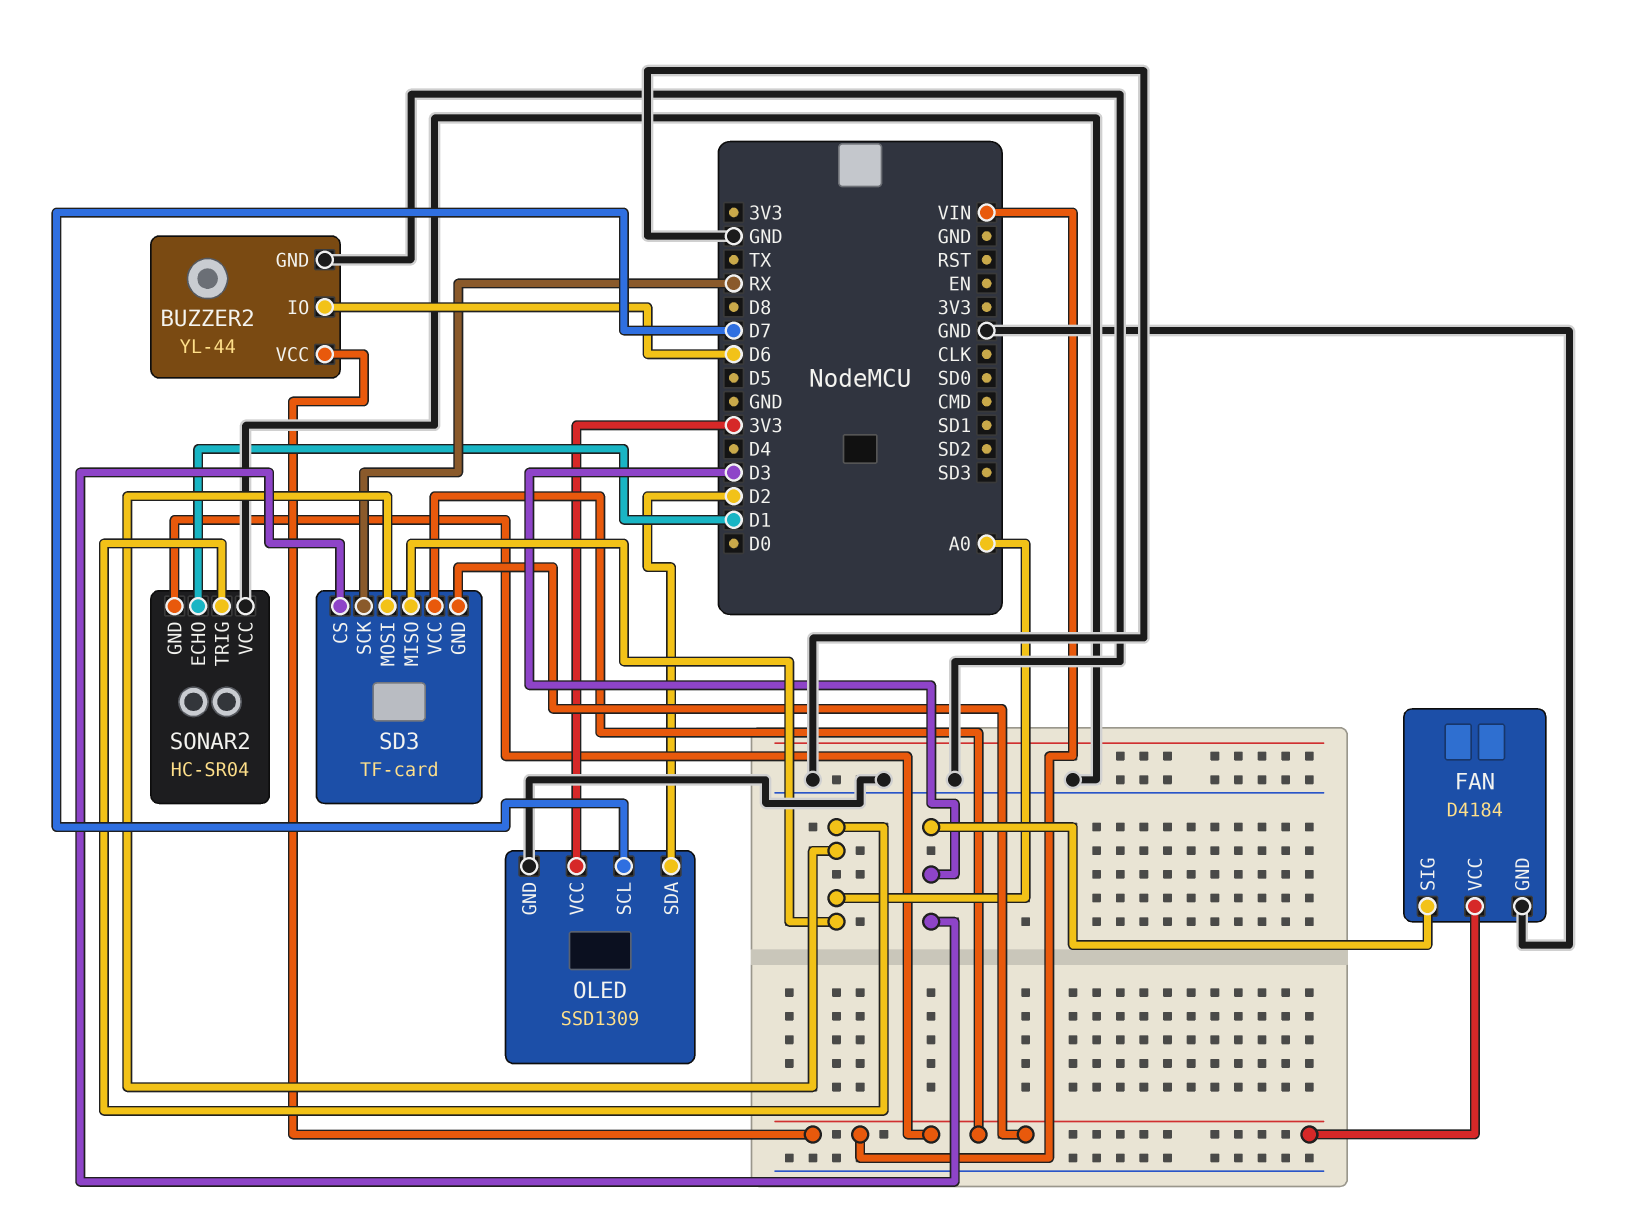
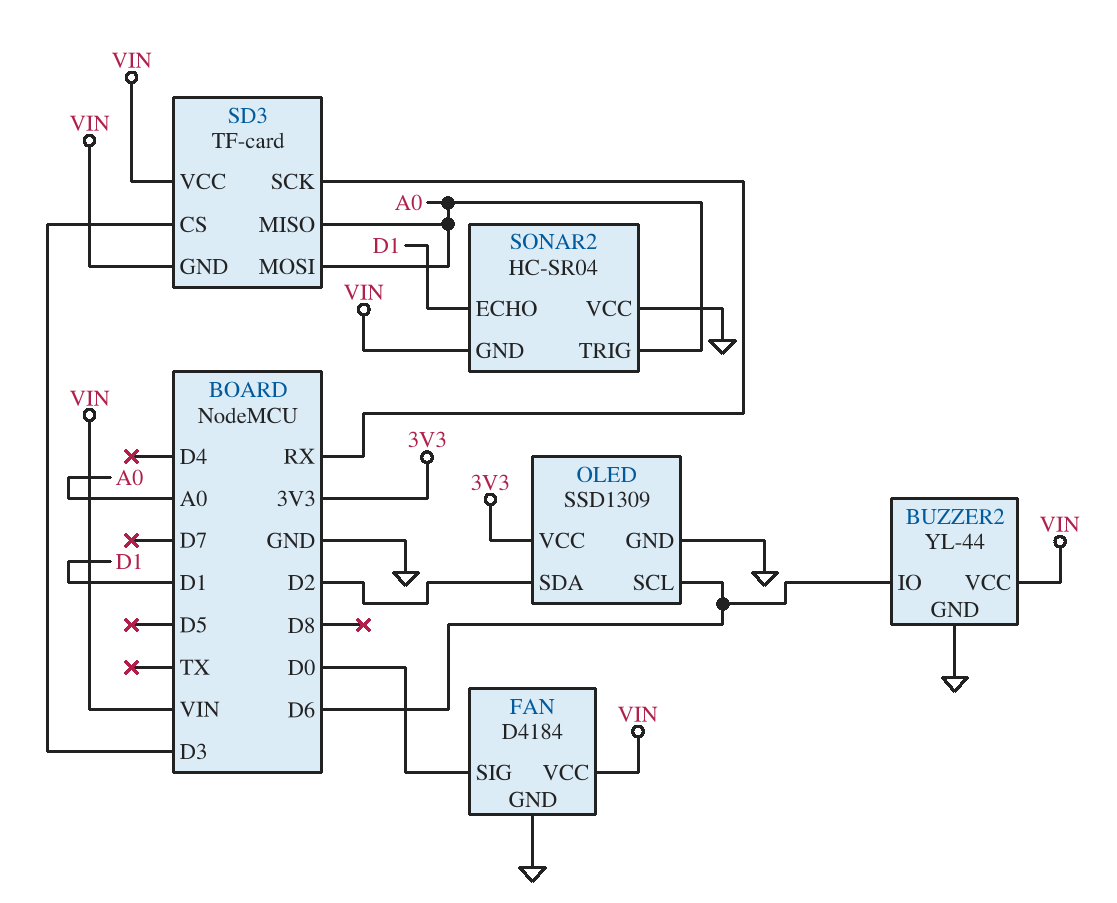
FAN pin SIG: D3 -> D0
OLED pin SCL: D7 -> D6

